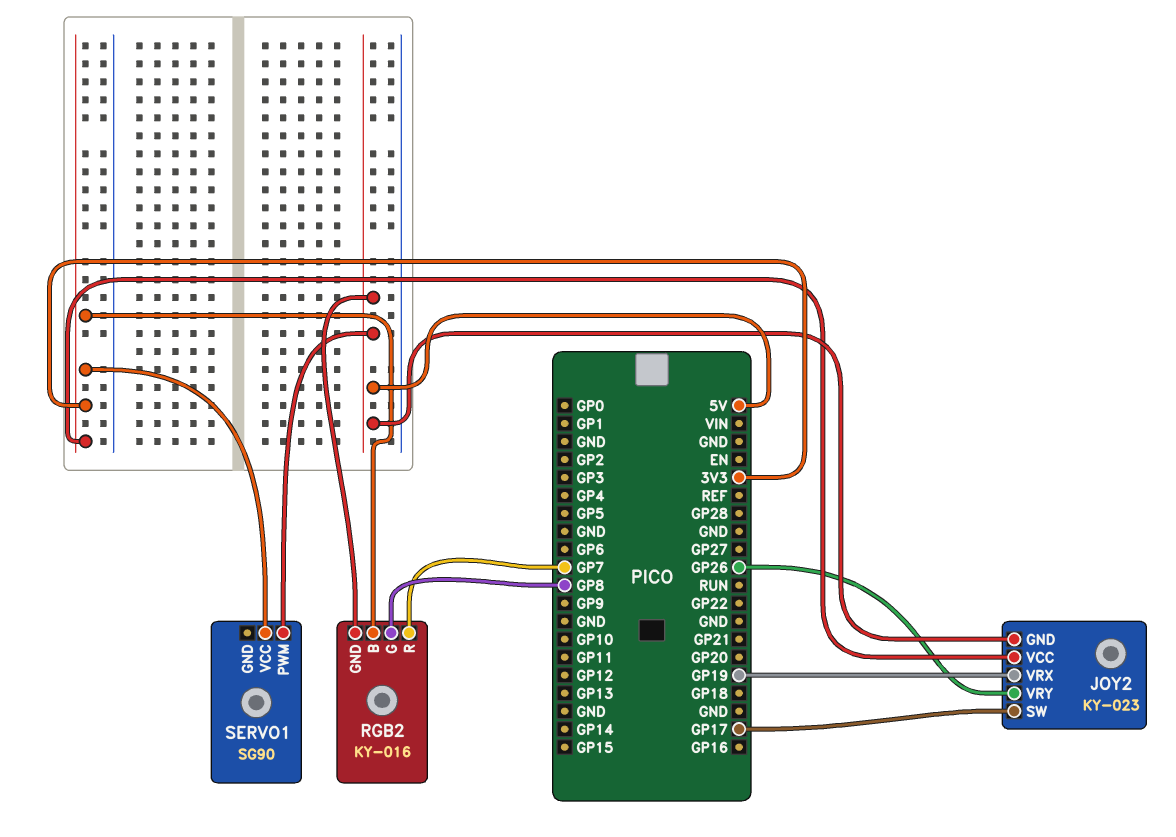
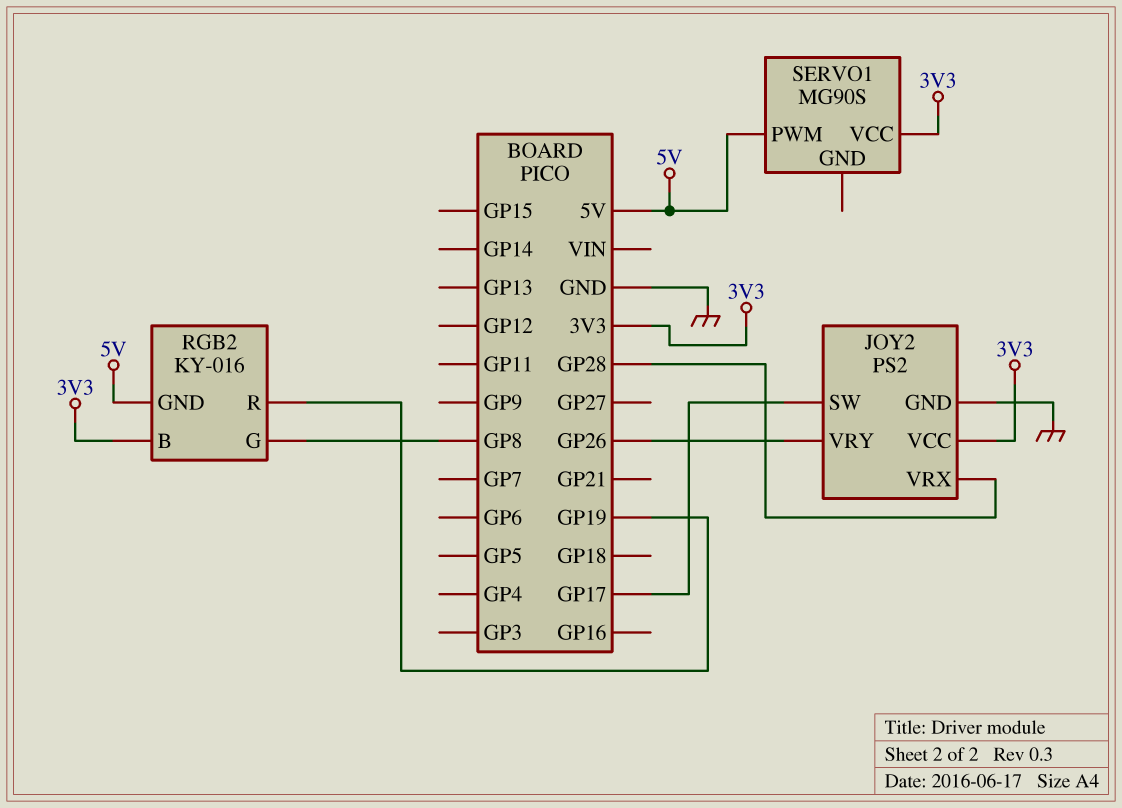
JOY2: KY-023 -> PS2
JOY2 pin GND: 5V -> GND
JOY2 pin VRX: GP19 -> GP28
RGB2 pin R: GP7 -> GP19
SERVO1: SG90 -> MG90S

